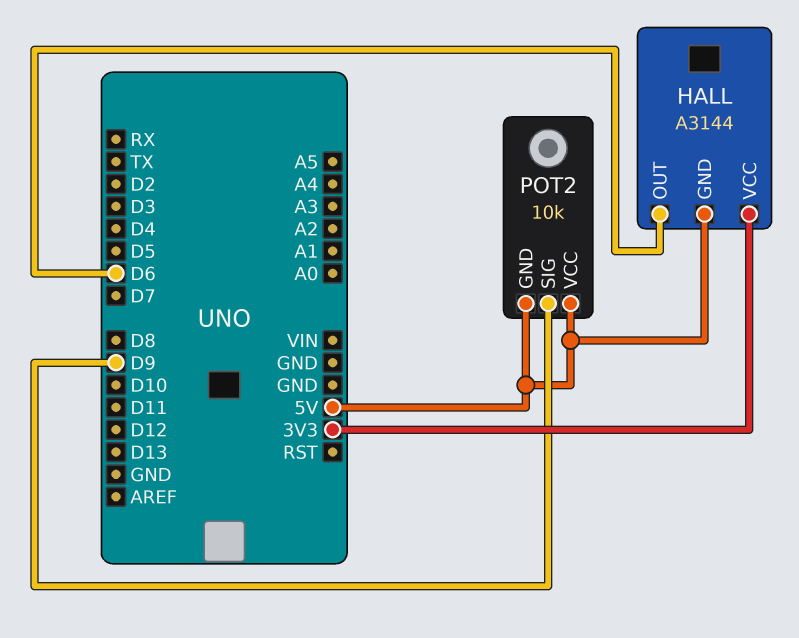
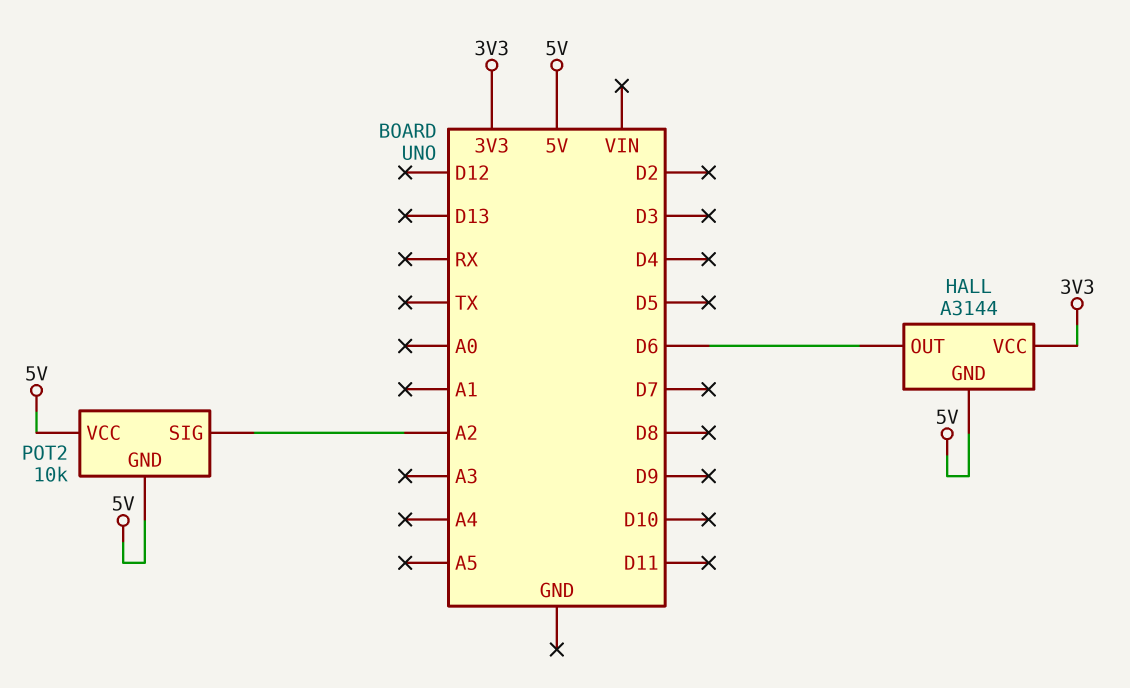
POT2 pin SIG: D9 -> A2

